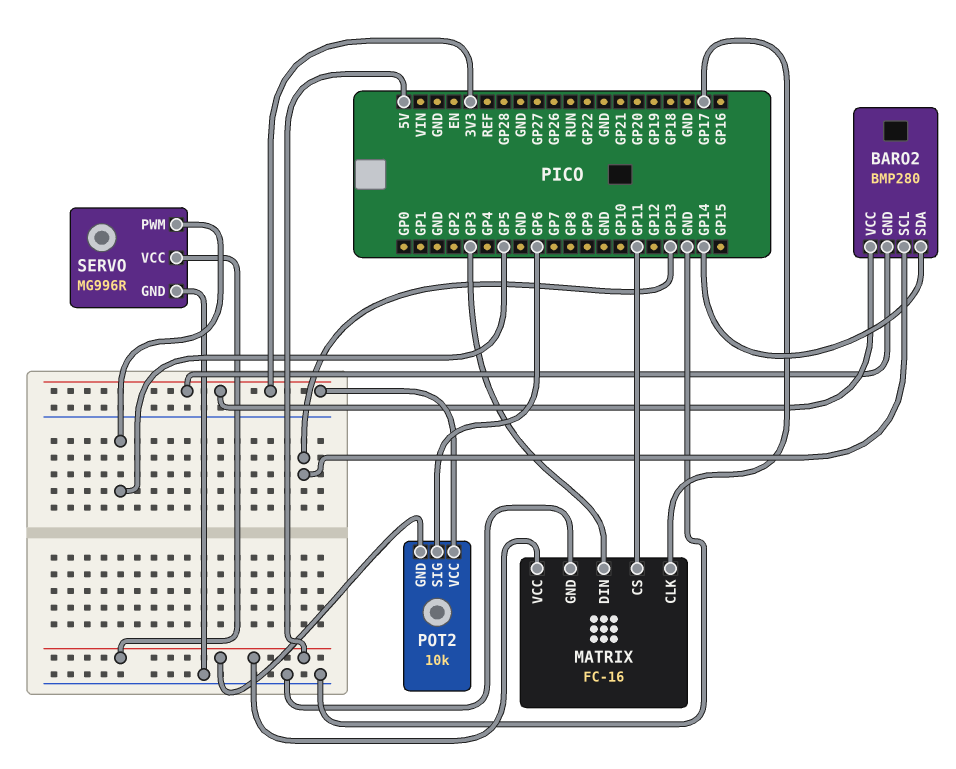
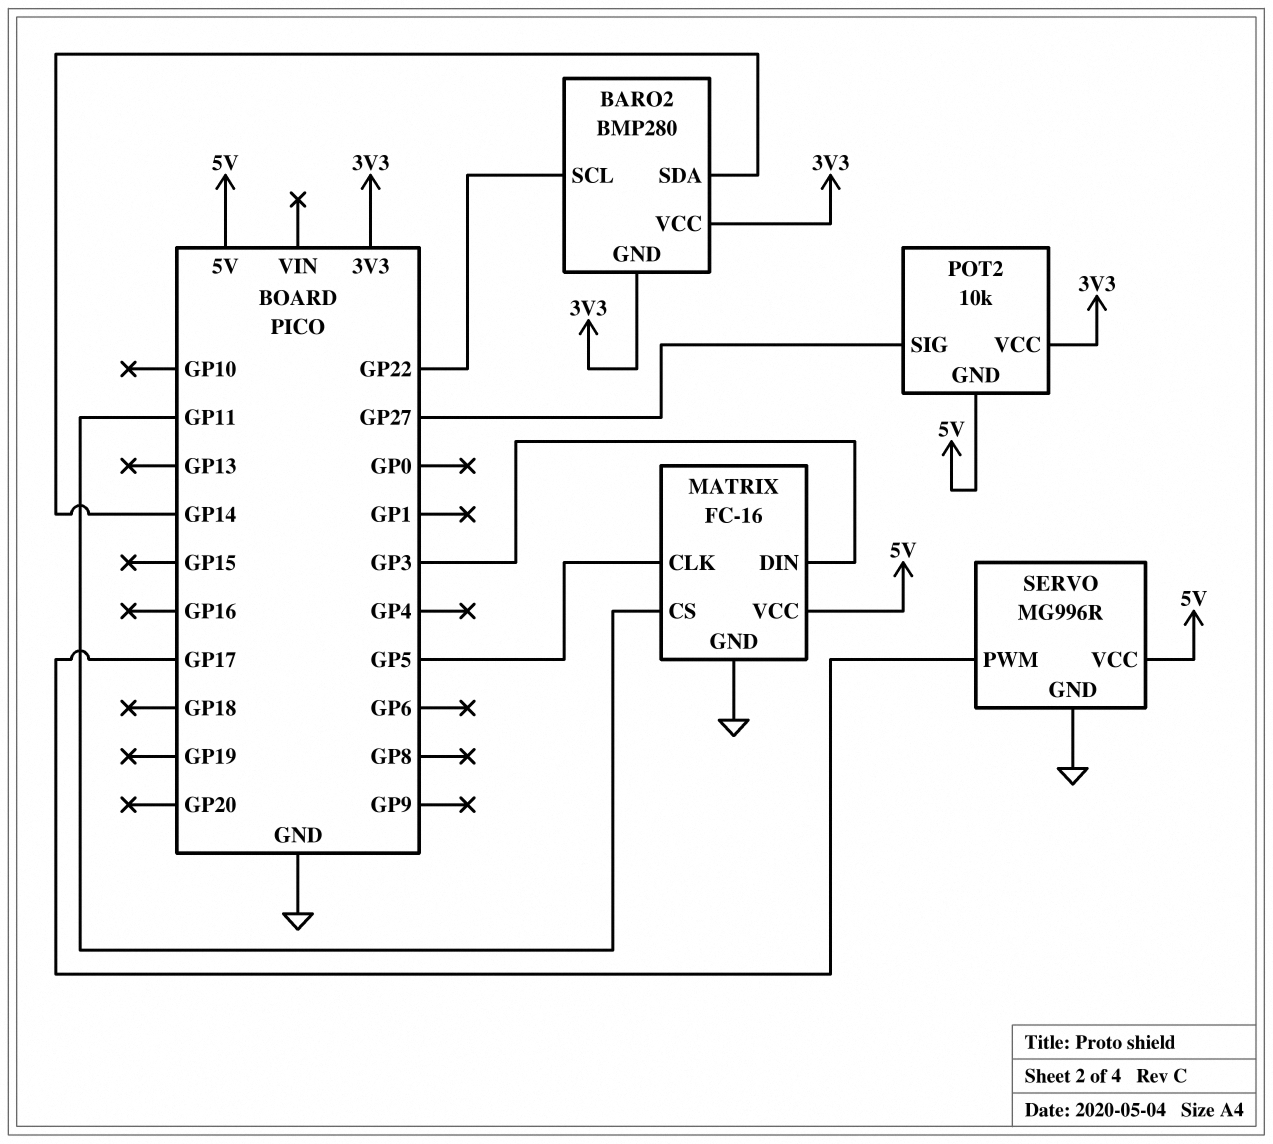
BARO2 pin SCL: GP13 -> GP22
MATRIX pin CLK: GP17 -> GP5
POT2 pin SIG: GP6 -> GP27
SERVO pin PWM: GP5 -> GP17

